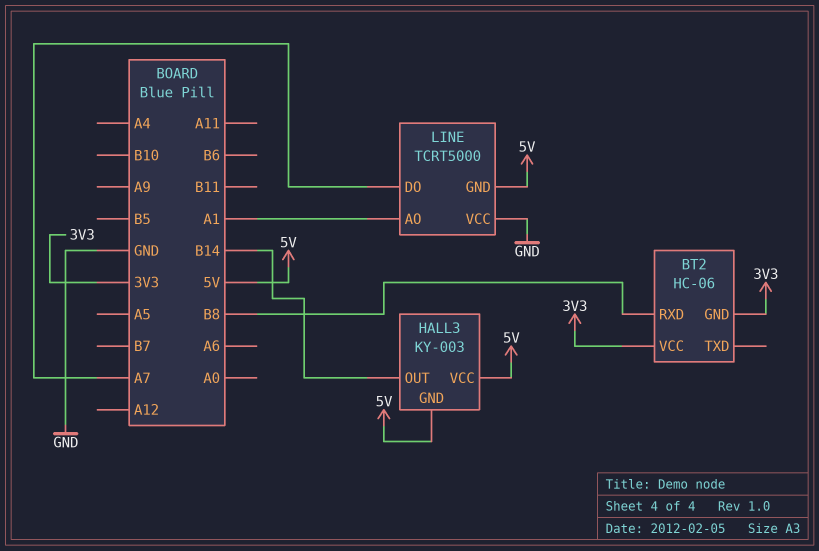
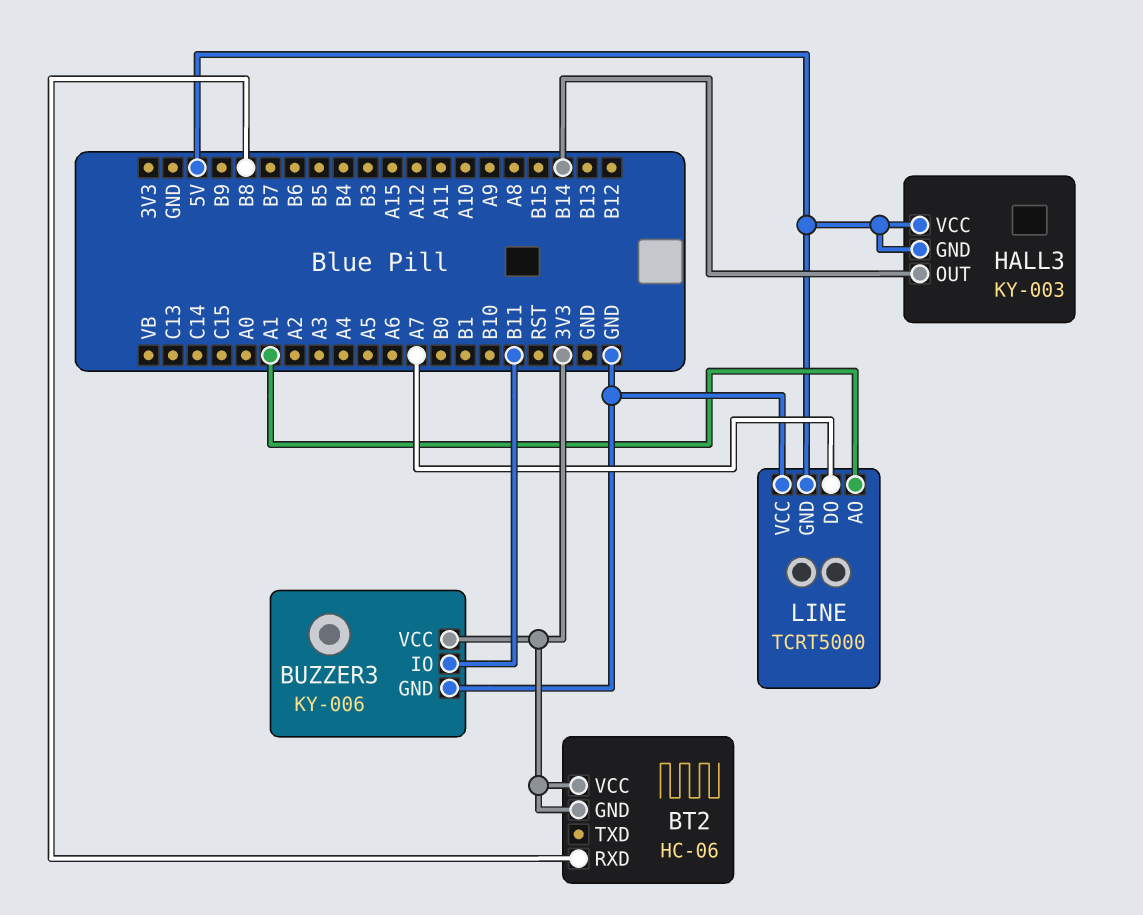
BUZZER3: none -> KY-006
BUZZER3 pin GND: none -> GND
BUZZER3 pin IO: none -> B11
BUZZER3 pin VCC: none -> 3V3

